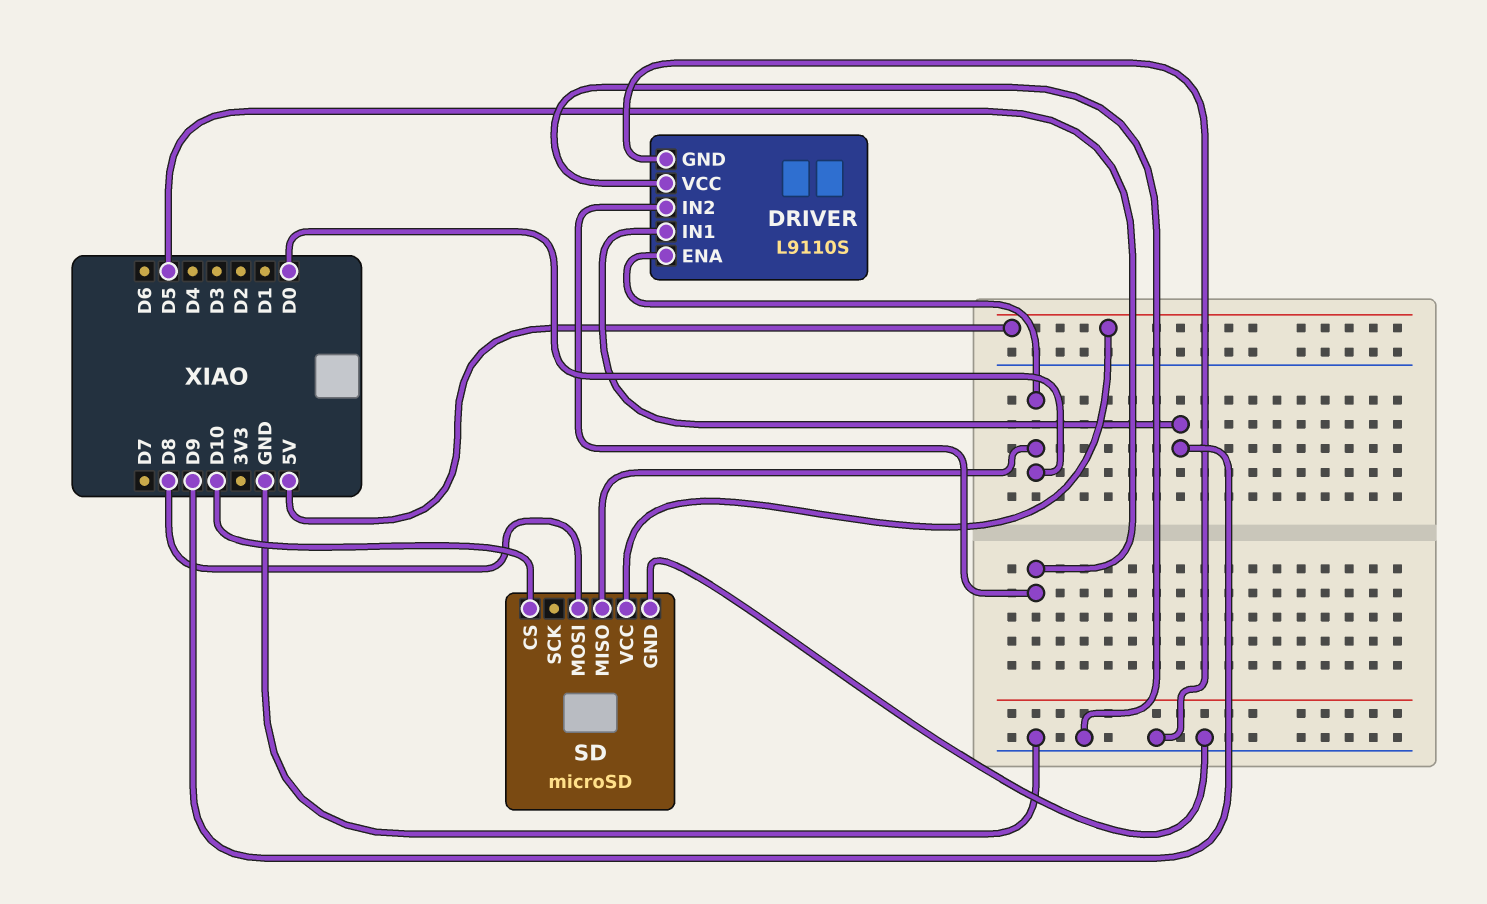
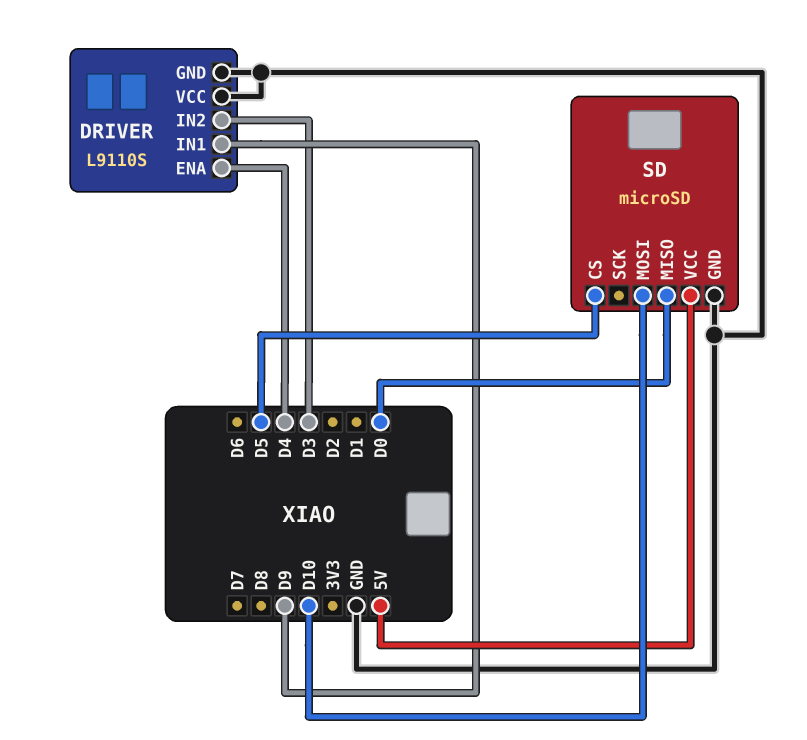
DRIVER pin ENA: D0 -> D4
DRIVER pin IN2: D5 -> D3
SD pin CS: D10 -> D5
SD pin MOSI: D8 -> D10

